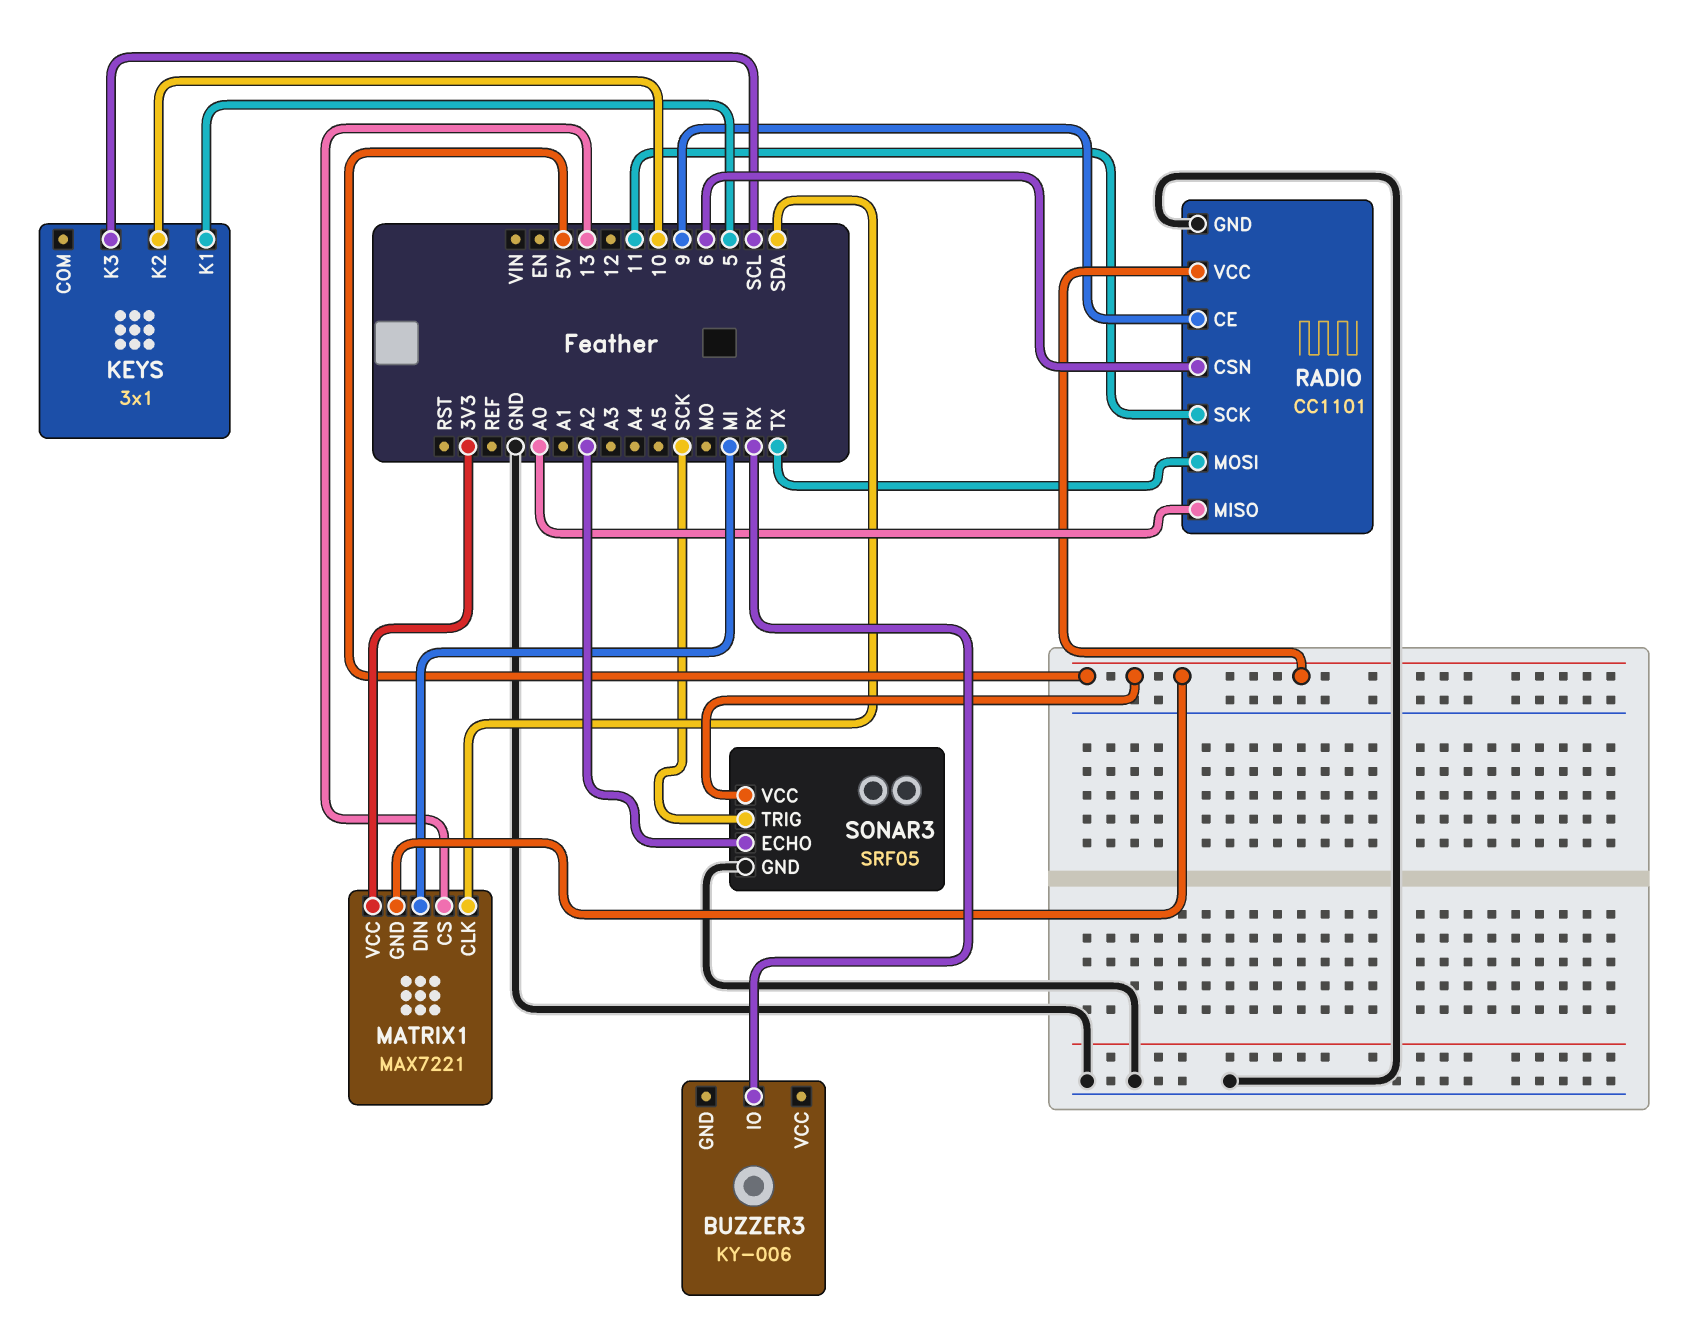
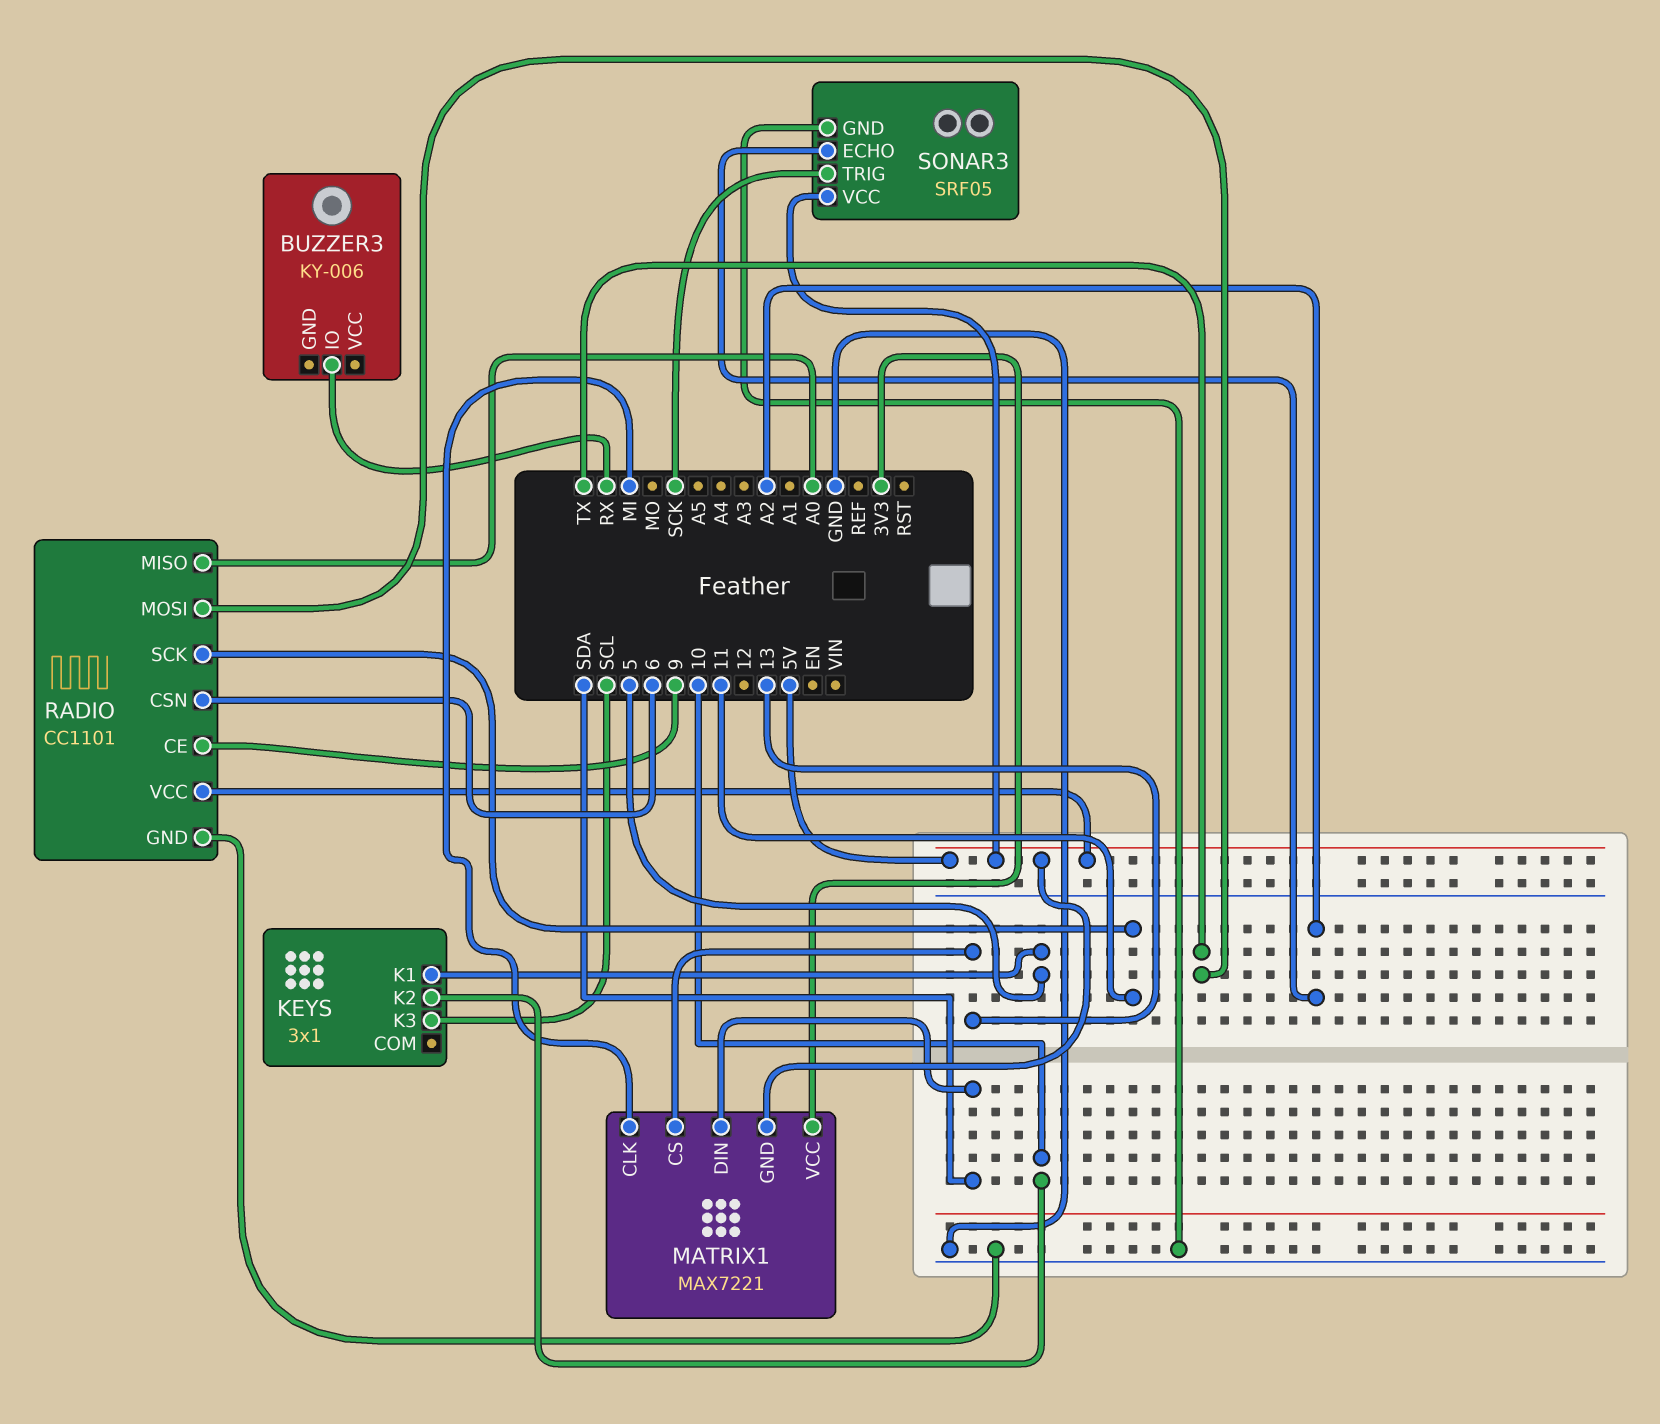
MATRIX1 pin CLK: SDA -> MI
MATRIX1 pin DIN: MI -> SDA

